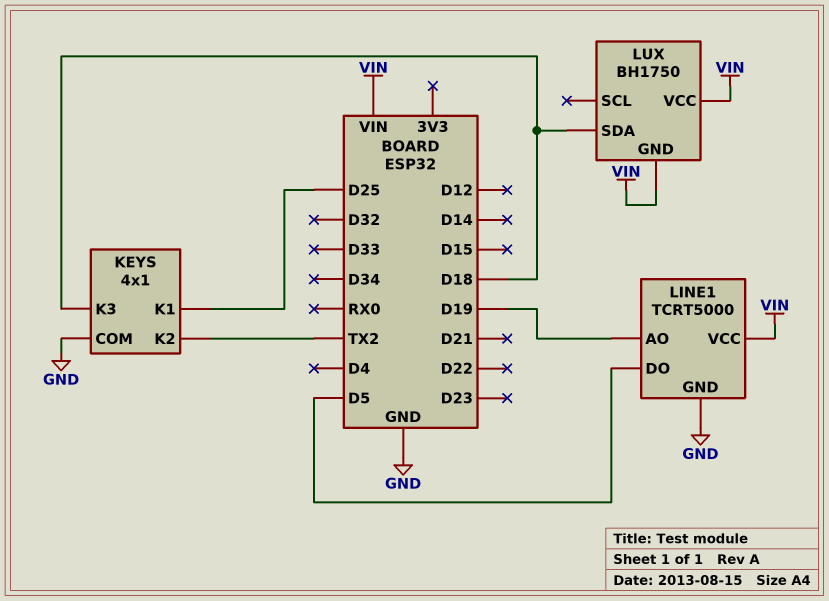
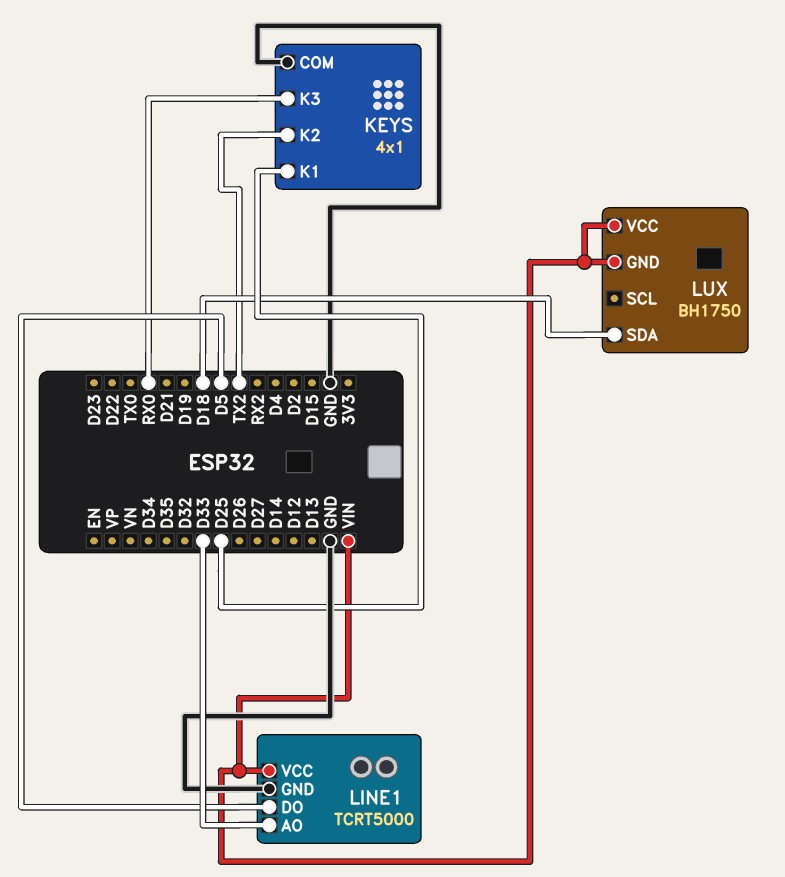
KEYS pin K3: D18 -> RX0
LINE1 pin AO: D19 -> D33

